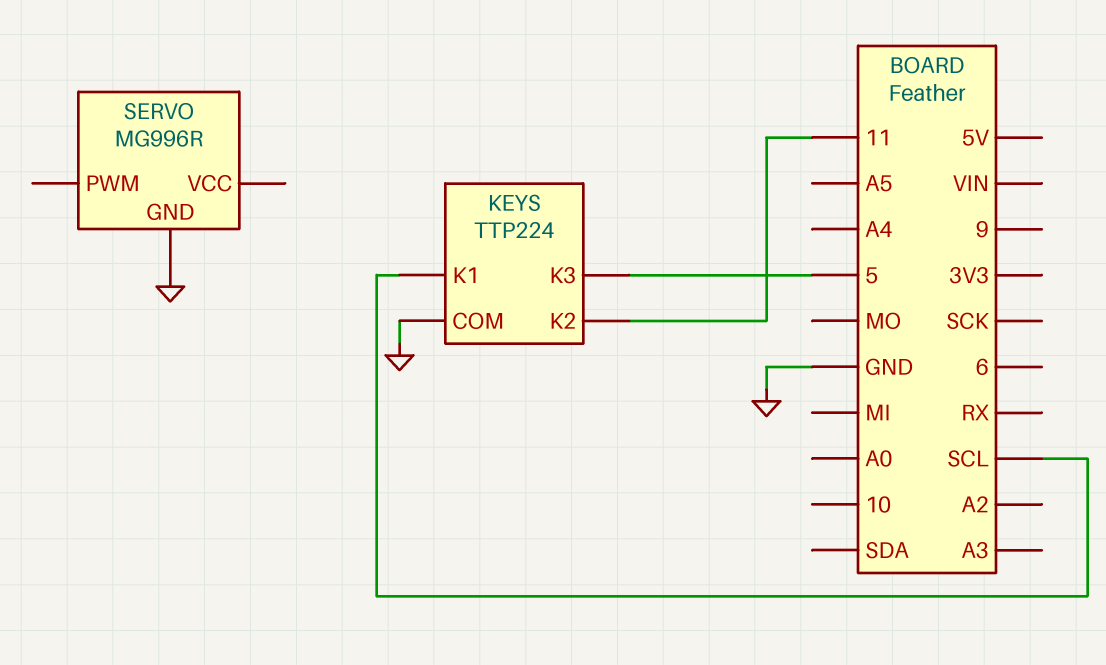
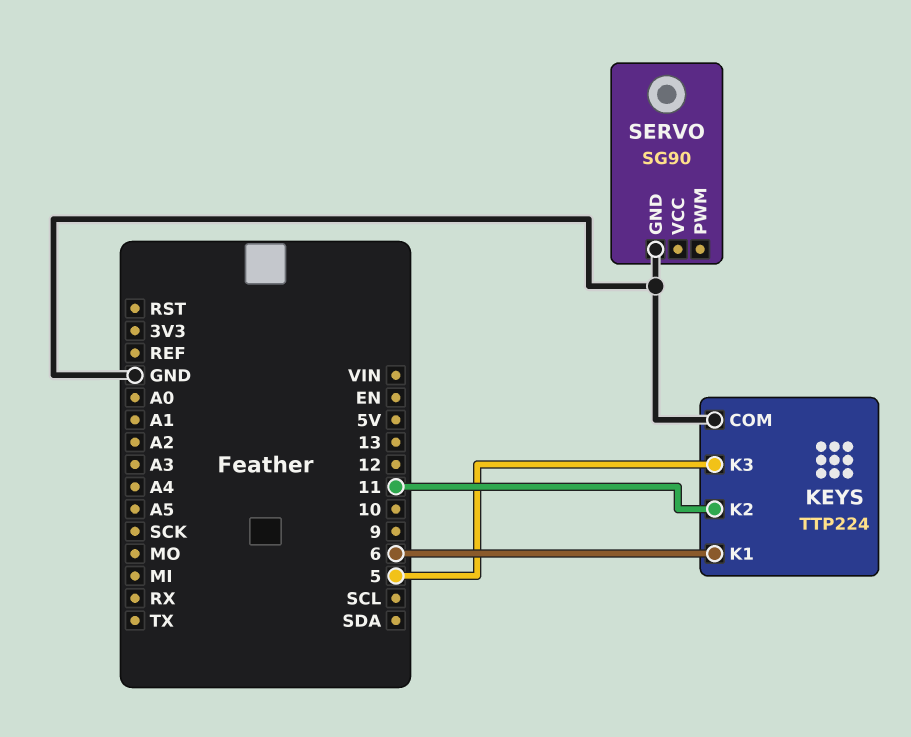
KEYS pin K1: SCL -> 6
SERVO: MG996R -> SG90

